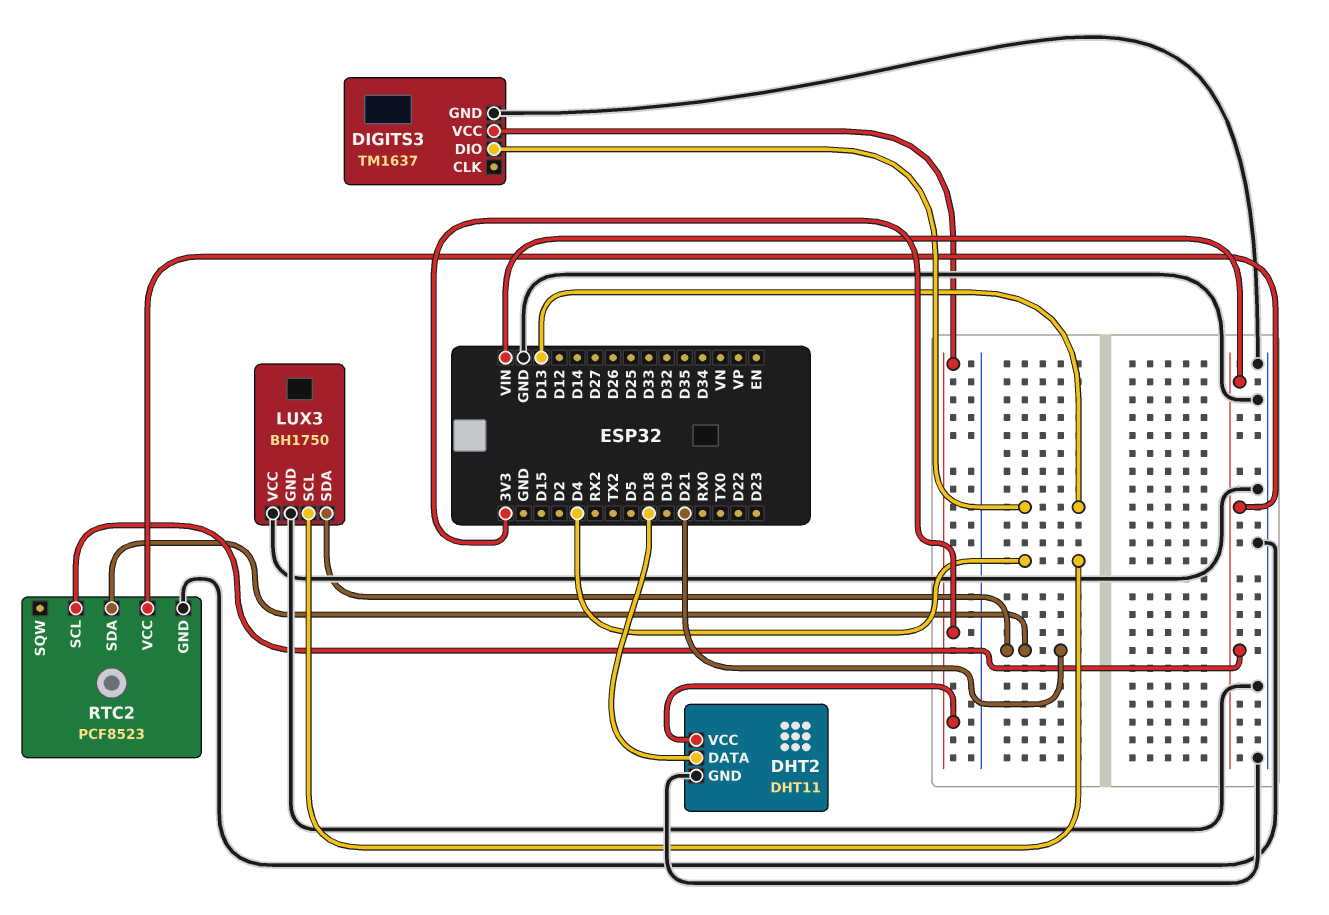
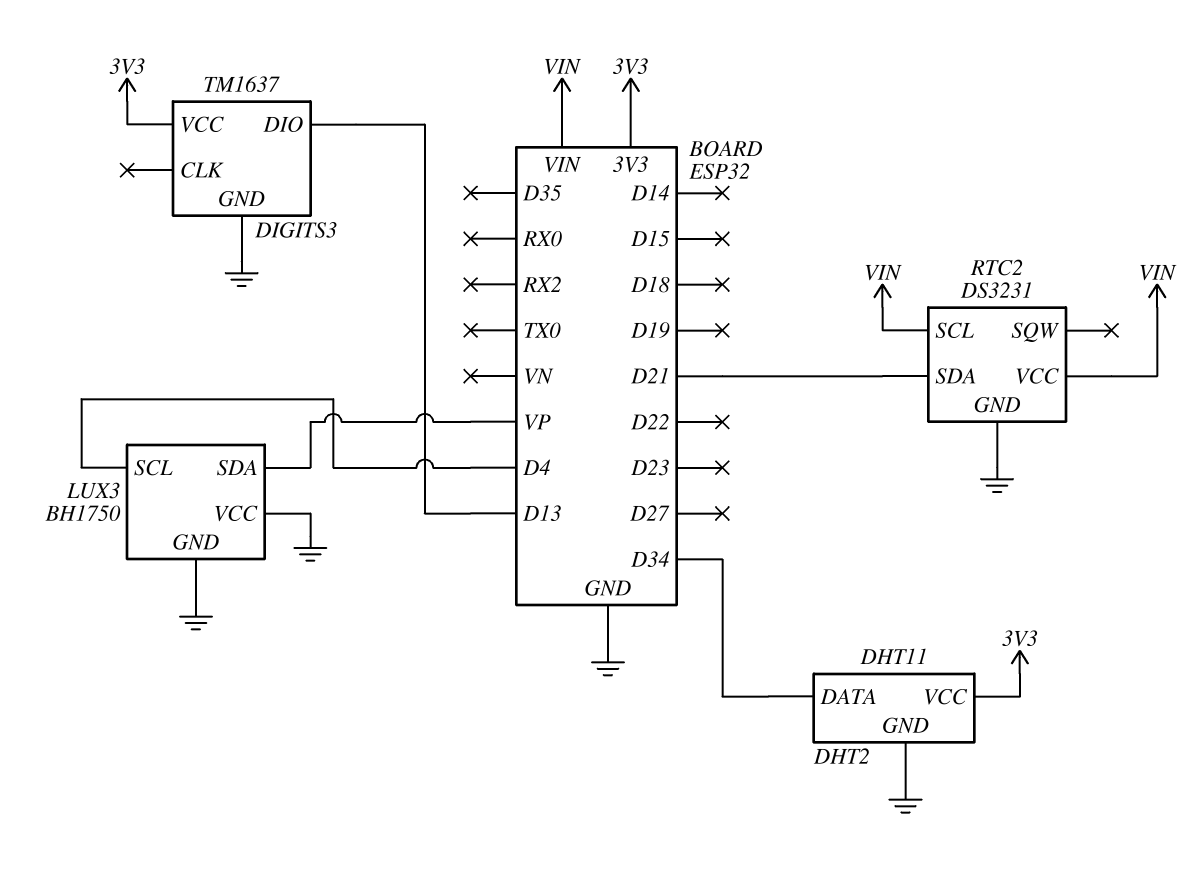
DHT2 pin DATA: D18 -> D34
LUX3 pin SDA: D21 -> VP
RTC2: PCF8523 -> DS3231

